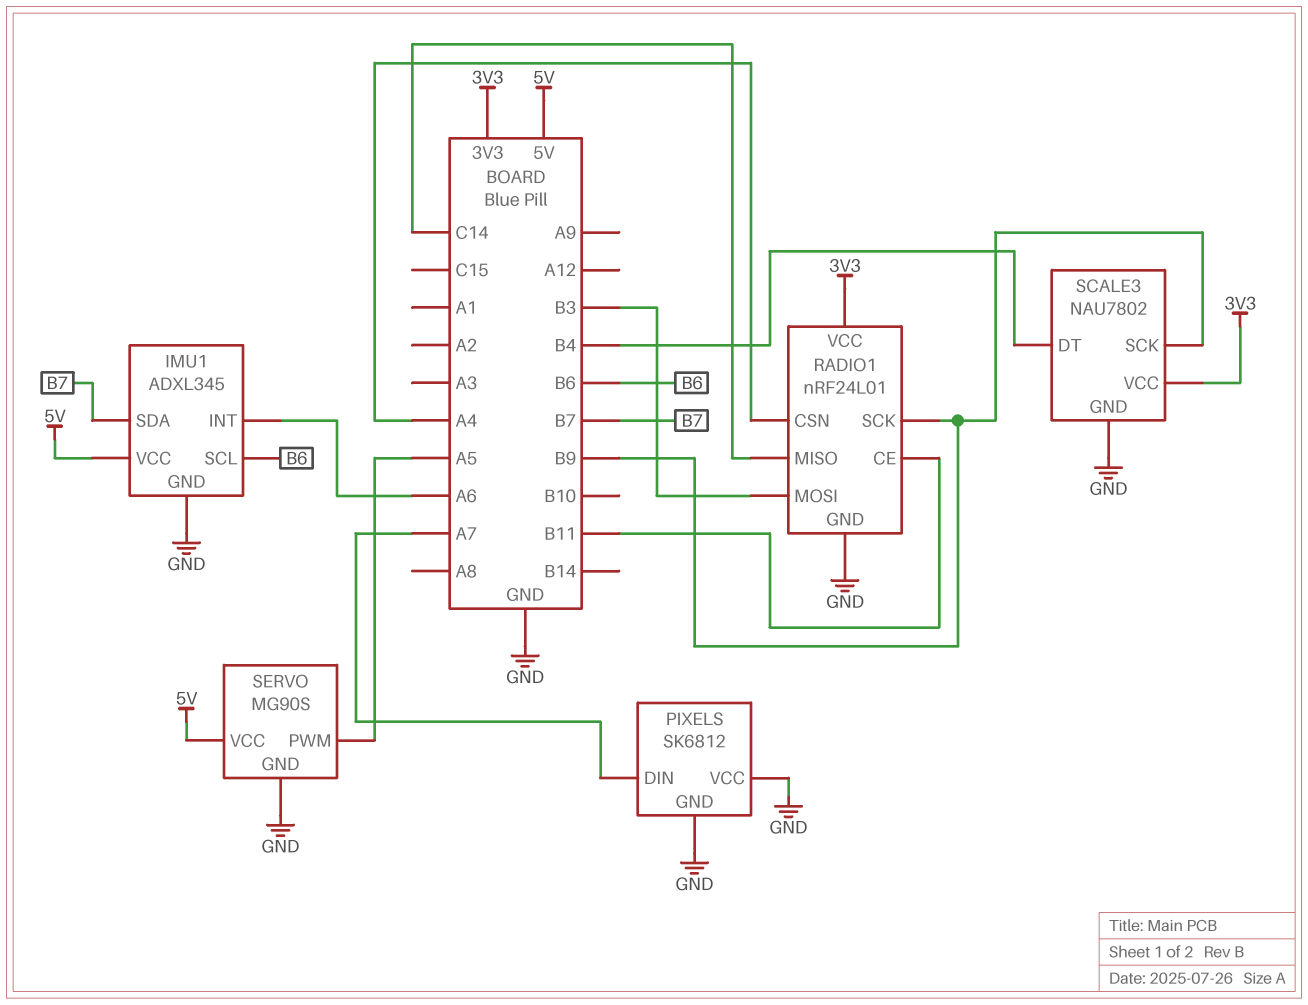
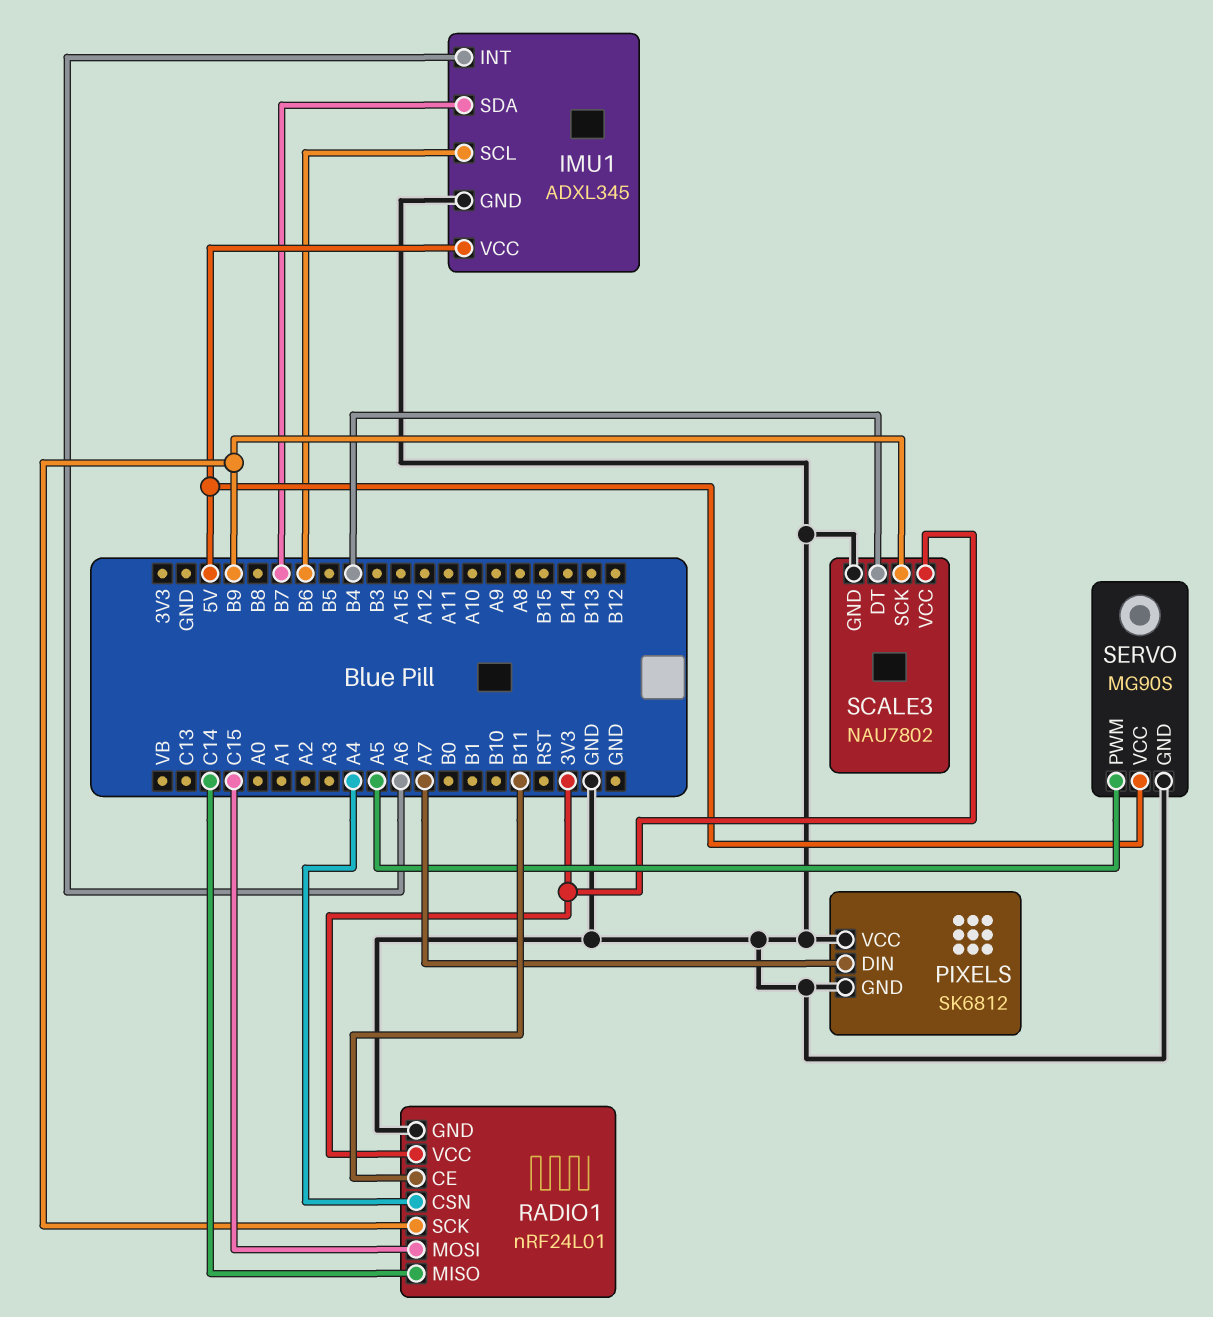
RADIO1 pin MOSI: B3 -> C15

